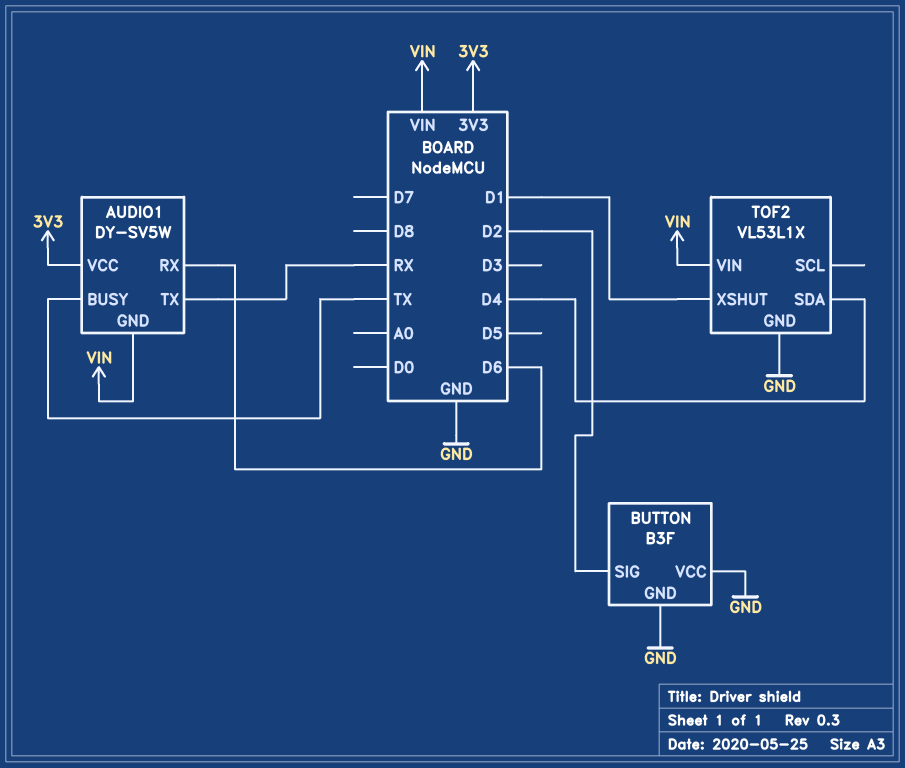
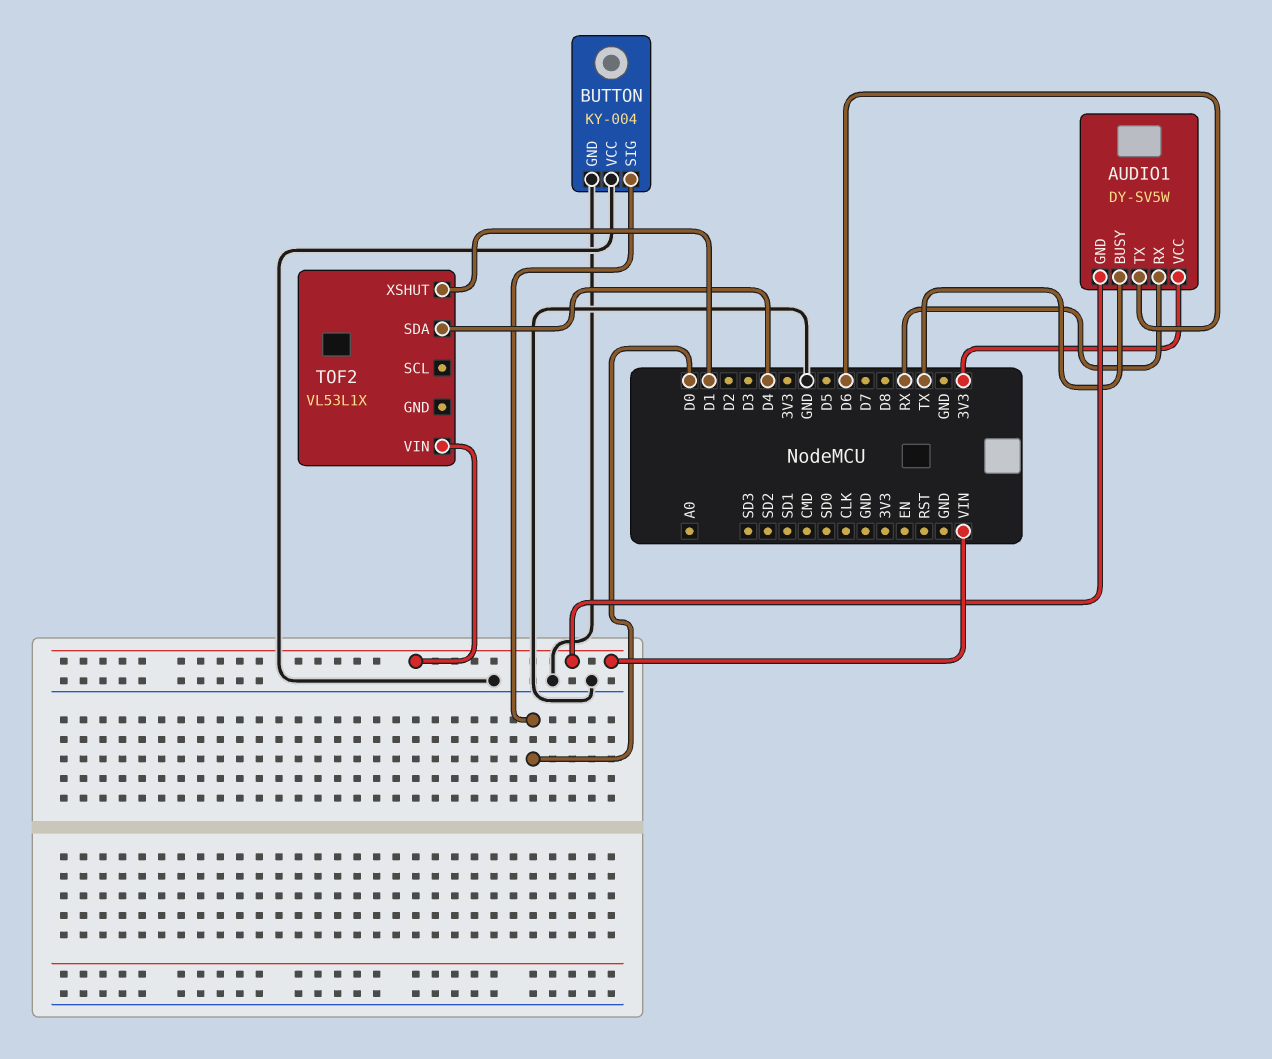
AUDIO1 pin RX: D6 -> RX
AUDIO1 pin TX: RX -> D6
BUTTON: B3F -> KY-004
BUTTON pin SIG: D2 -> D0
TOF2 pin GND: GND -> none

